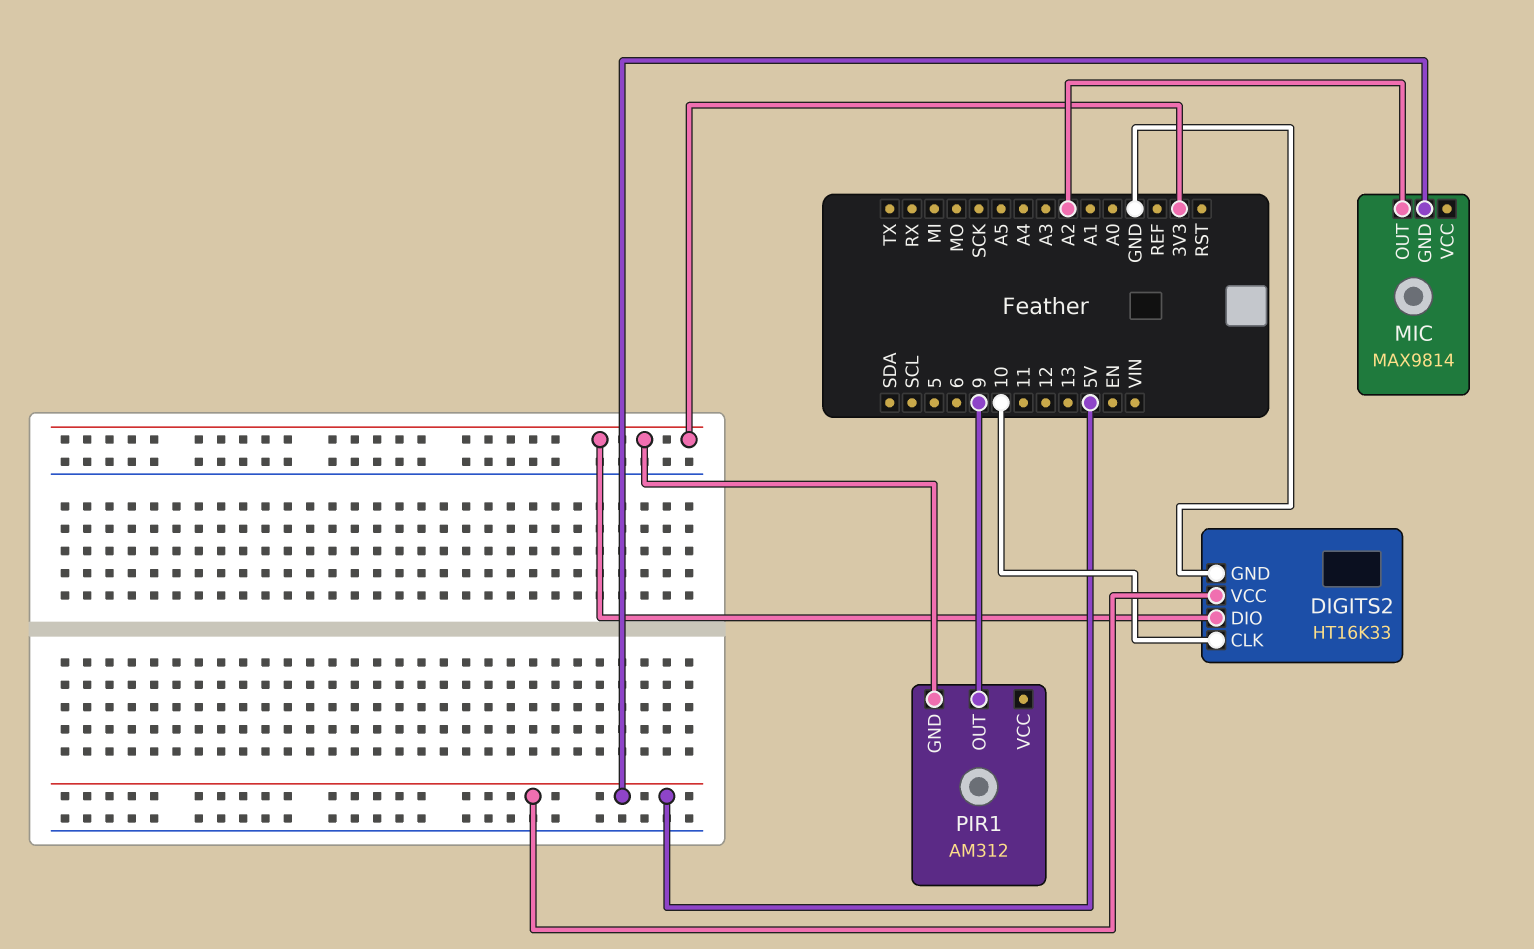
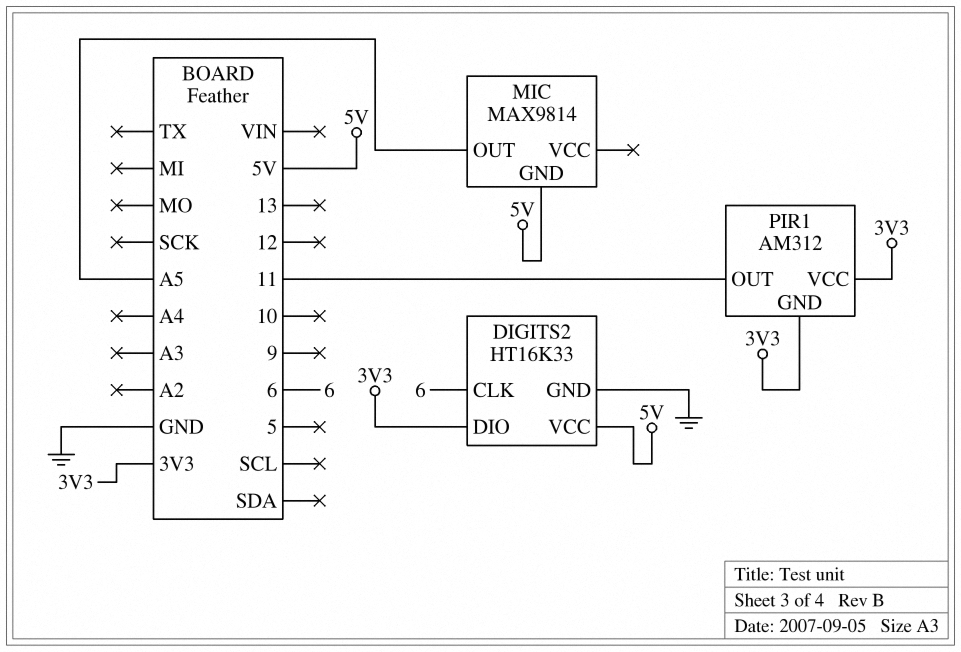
DIGITS2 pin CLK: 10 -> 6
MIC pin OUT: A2 -> A5
PIR1 pin OUT: 9 -> 11
PIR1 pin VCC: none -> 3V3

